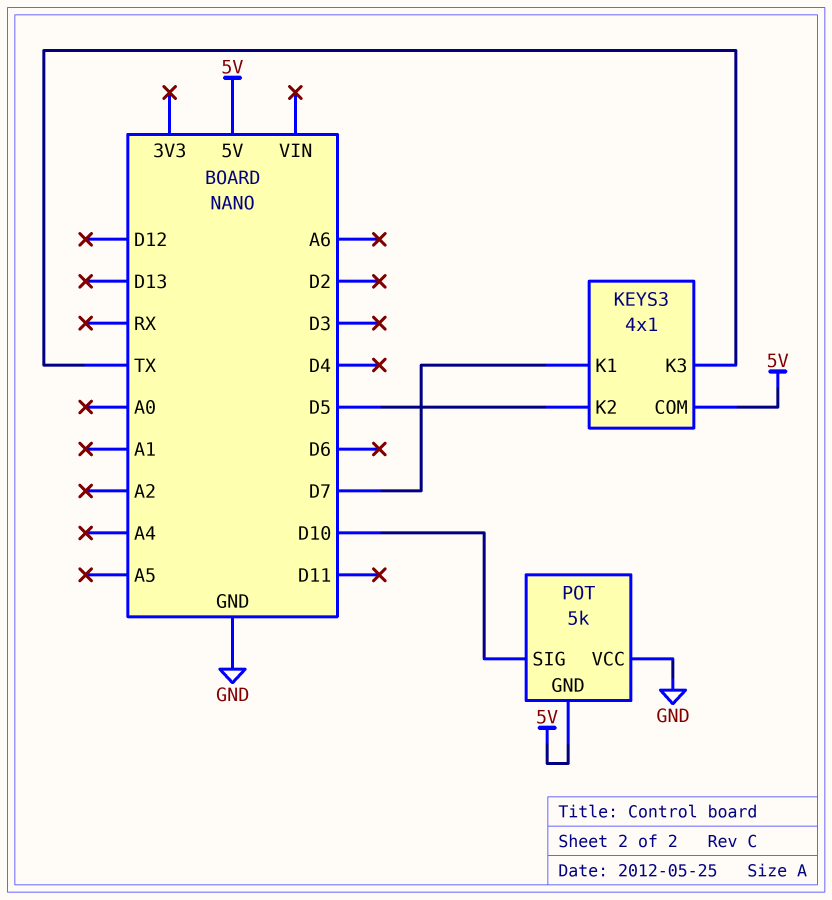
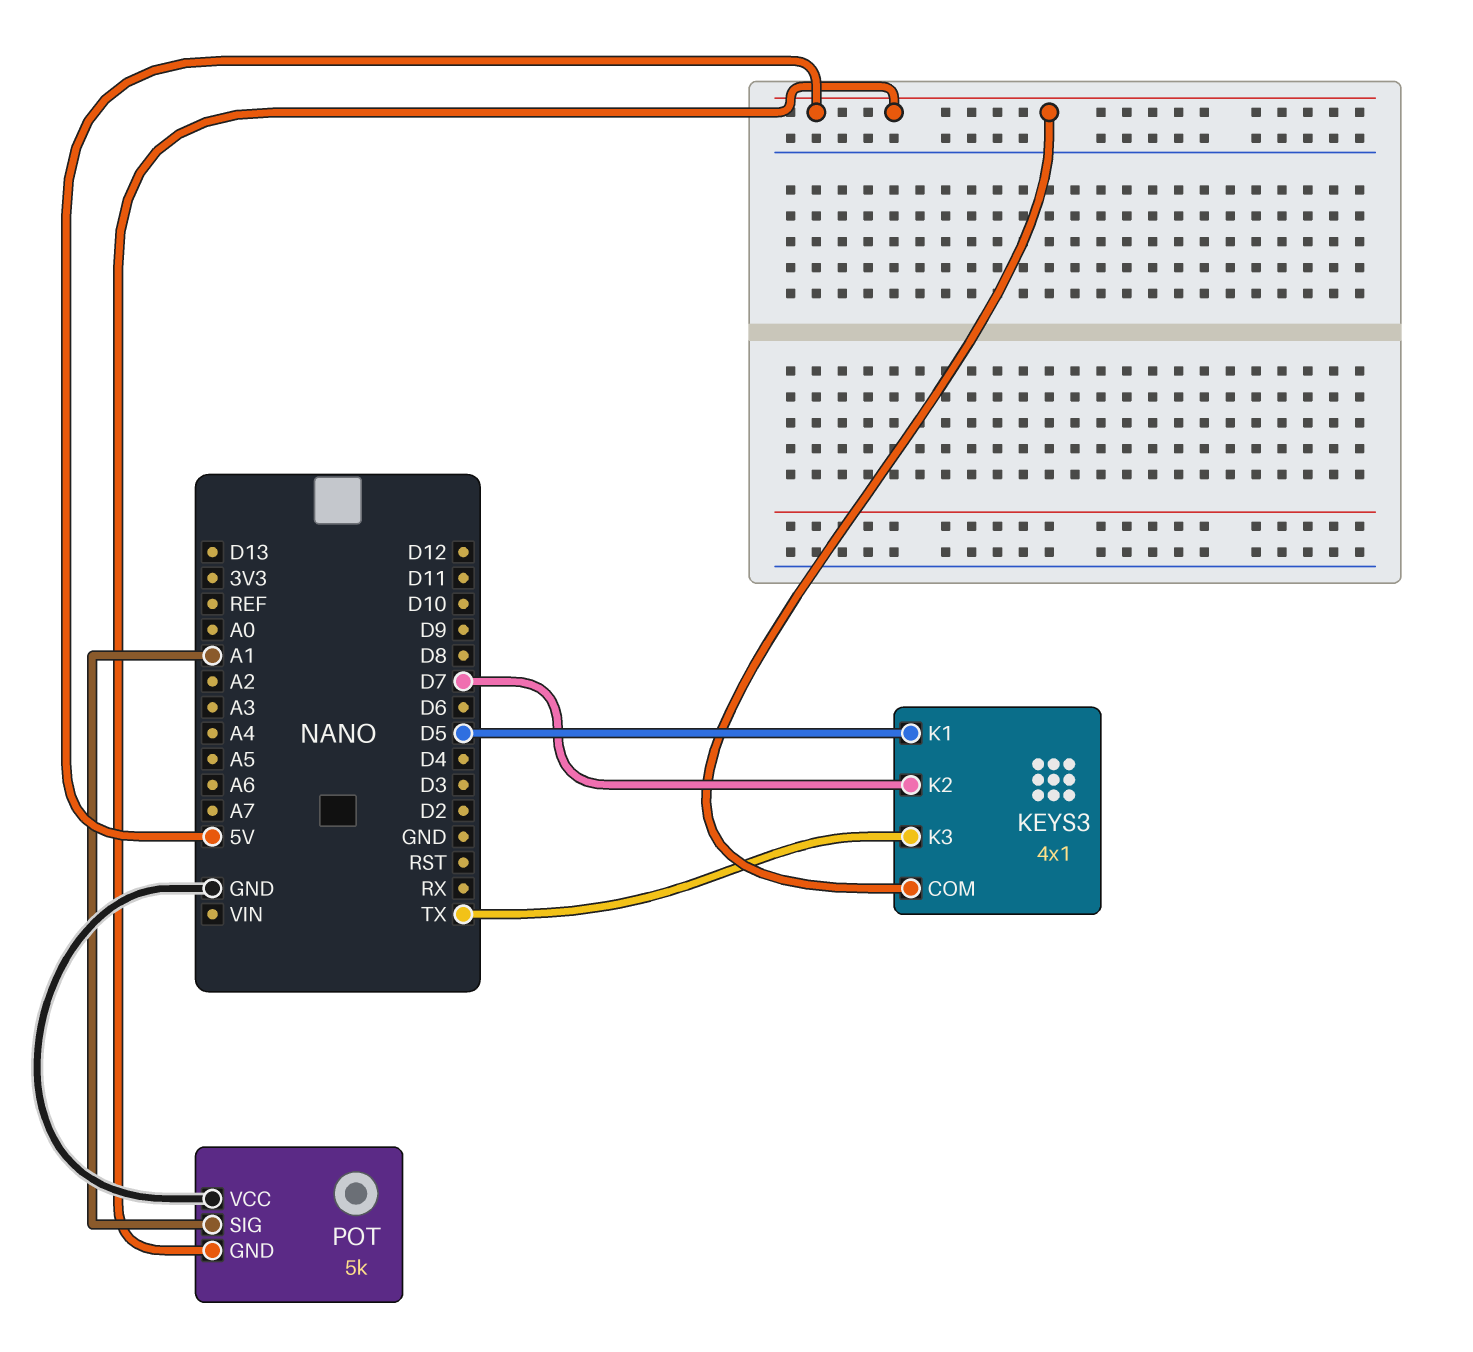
KEYS3 pin K1: D7 -> D5
KEYS3 pin K2: D5 -> D7
POT pin SIG: D10 -> A1

